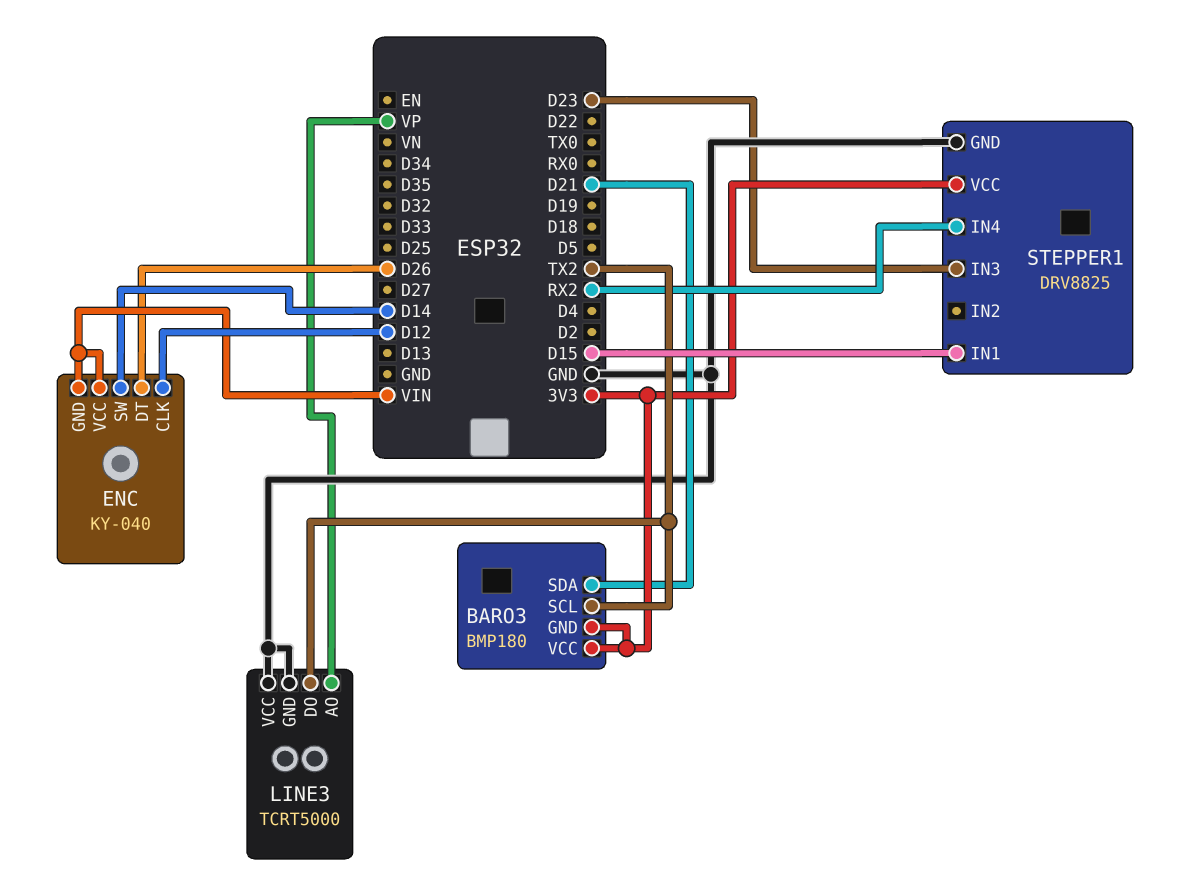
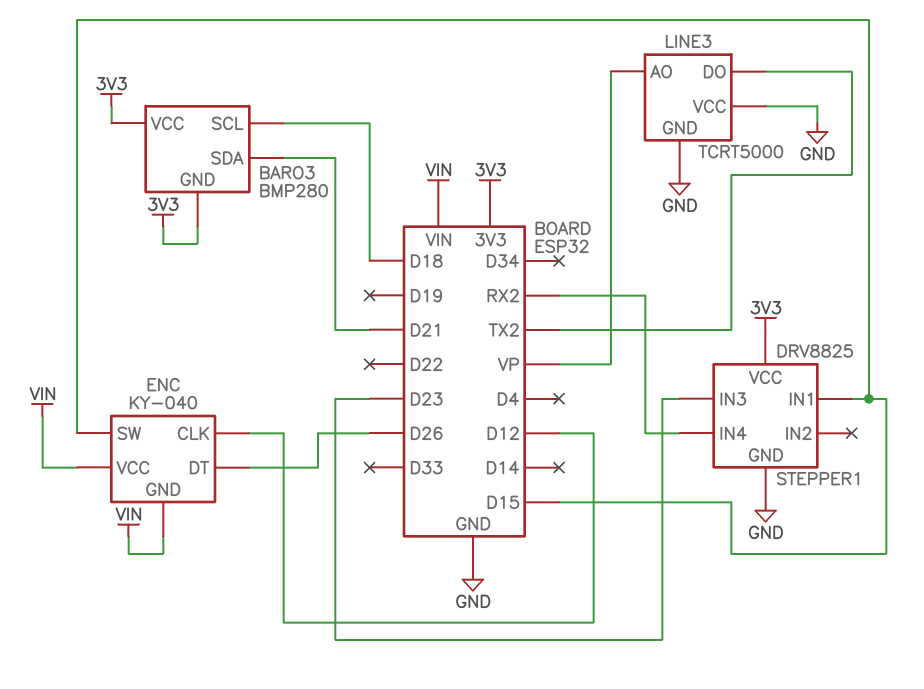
BARO3: BMP180 -> BMP280
BARO3 pin SCL: TX2 -> D18
ENC pin SW: D14 -> D15

